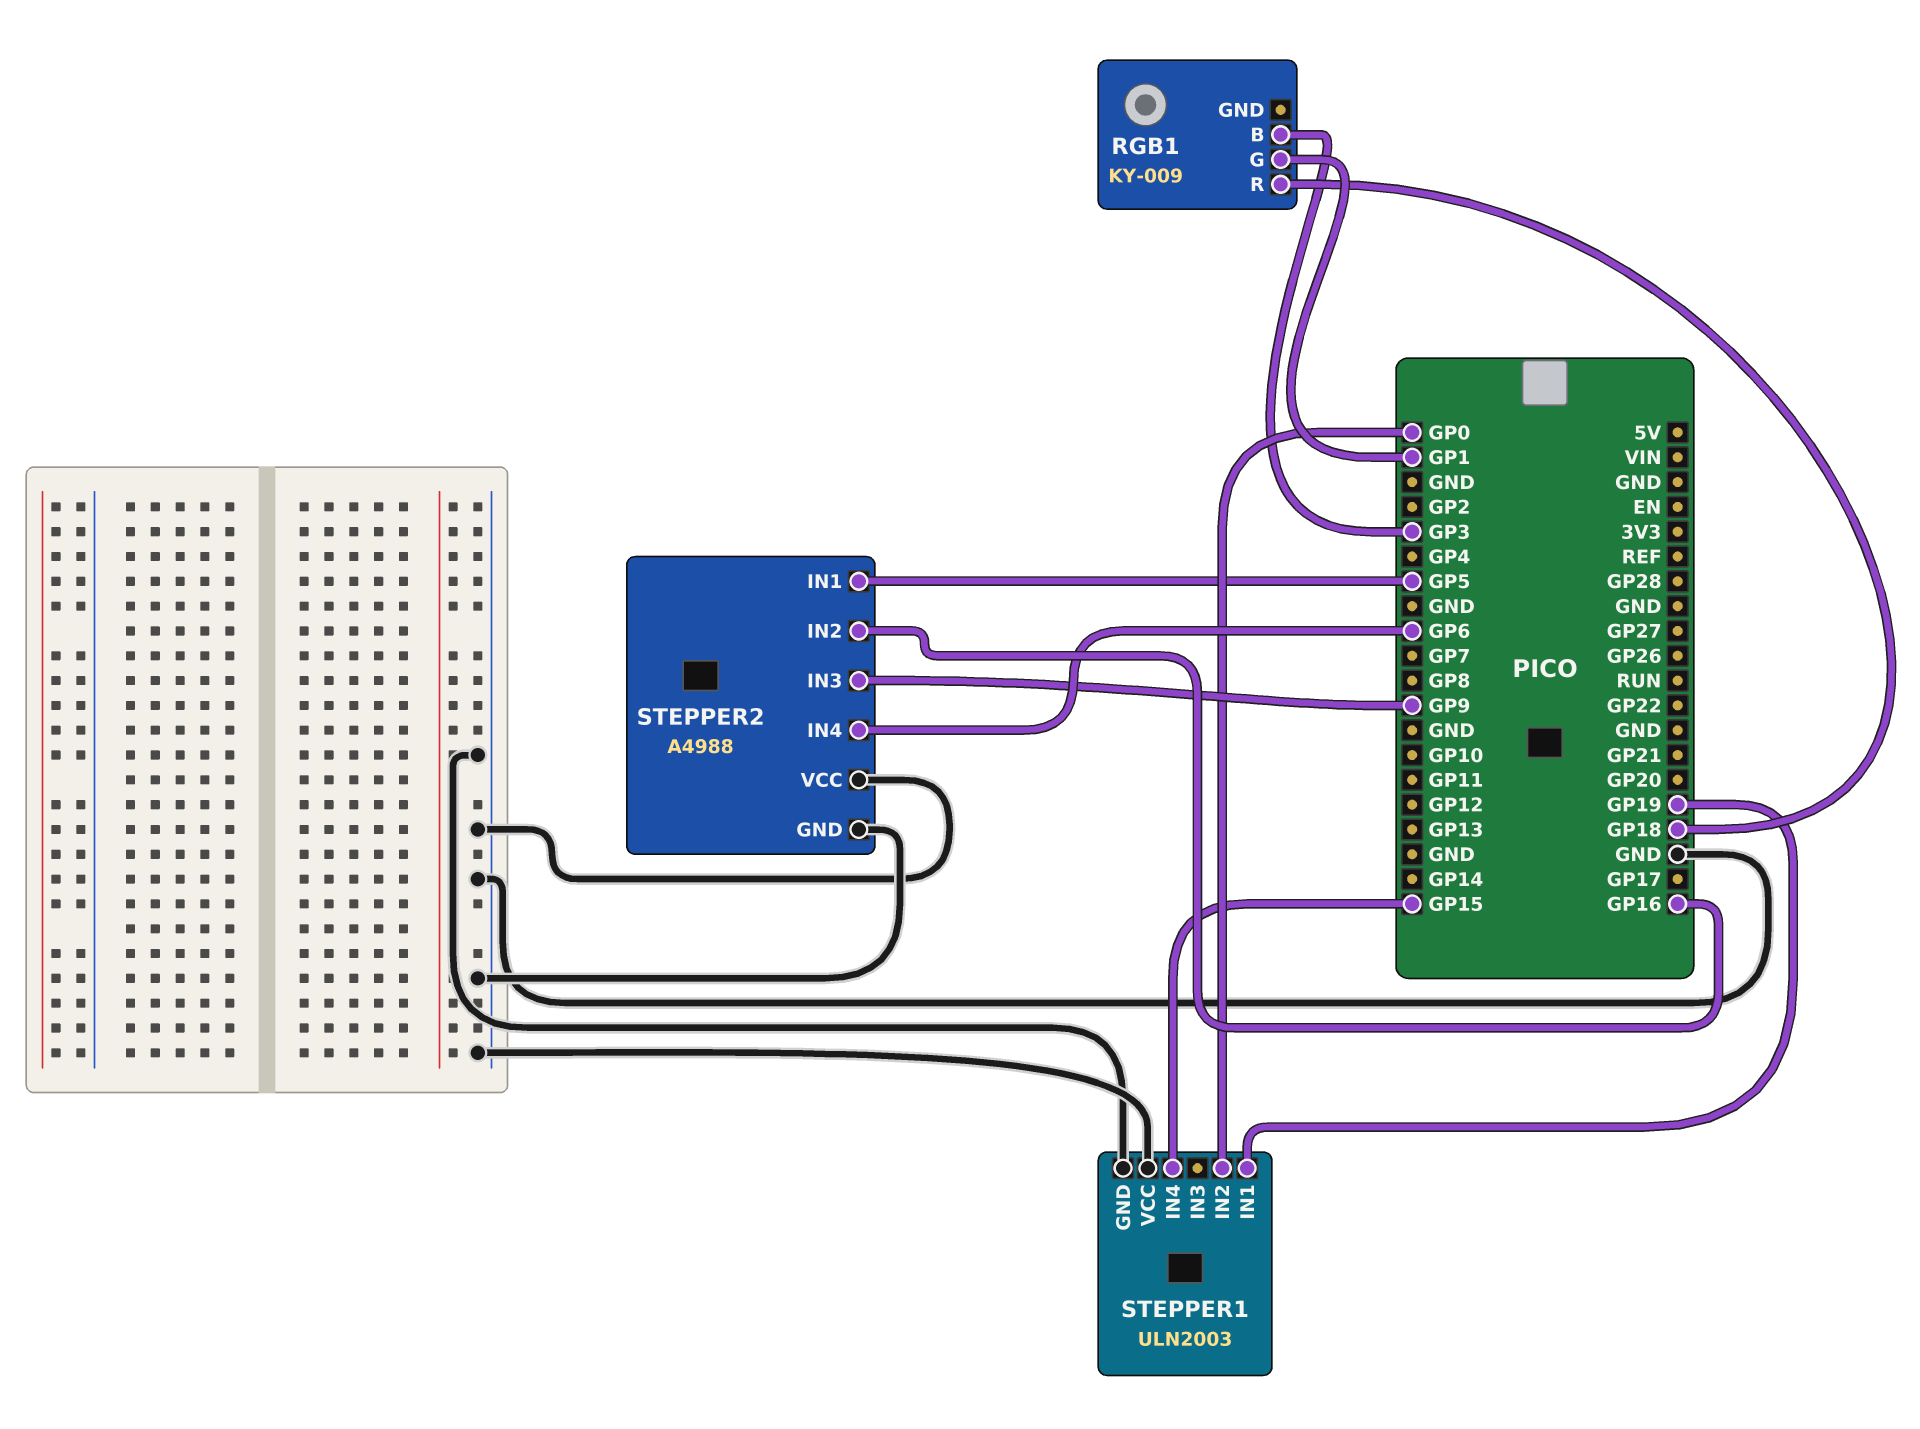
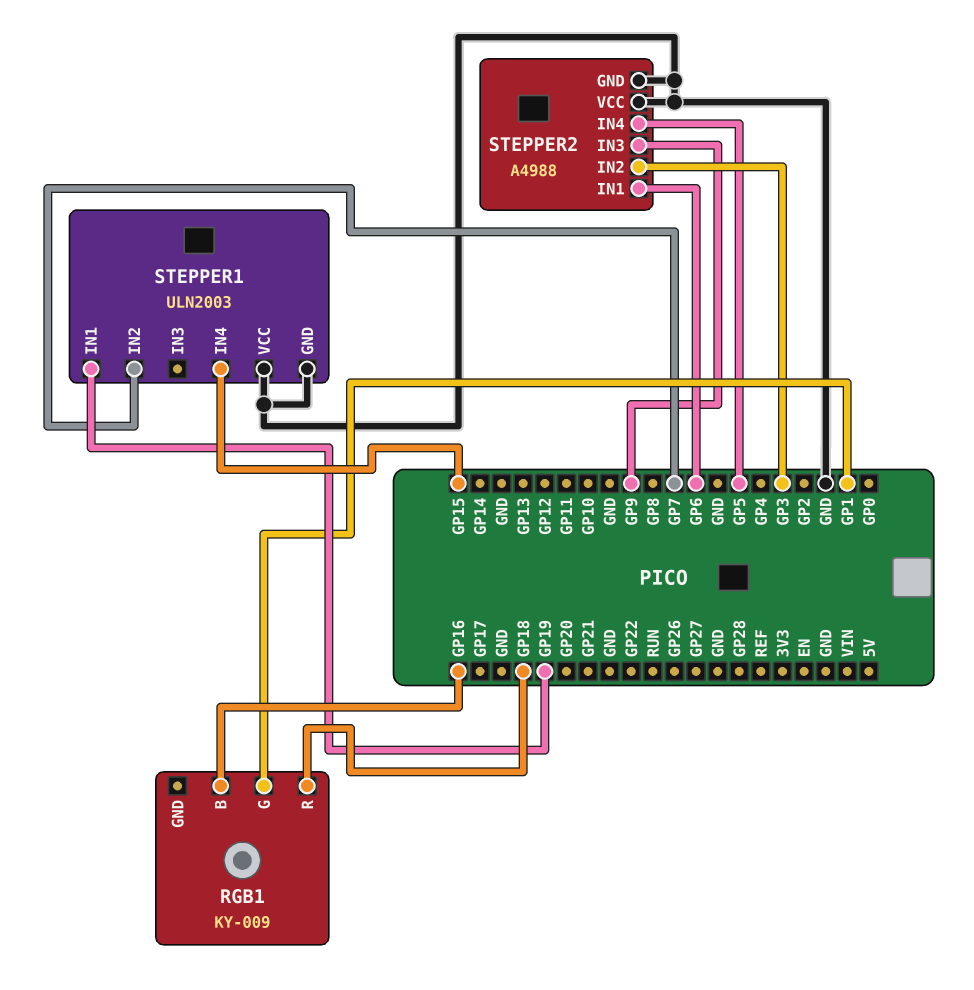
RGB1 pin B: GP3 -> GP16
STEPPER1 pin IN2: GP0 -> GP7
STEPPER2 pin IN1: GP5 -> GP6
STEPPER2 pin IN2: GP16 -> GP3
STEPPER2 pin IN4: GP6 -> GP5

